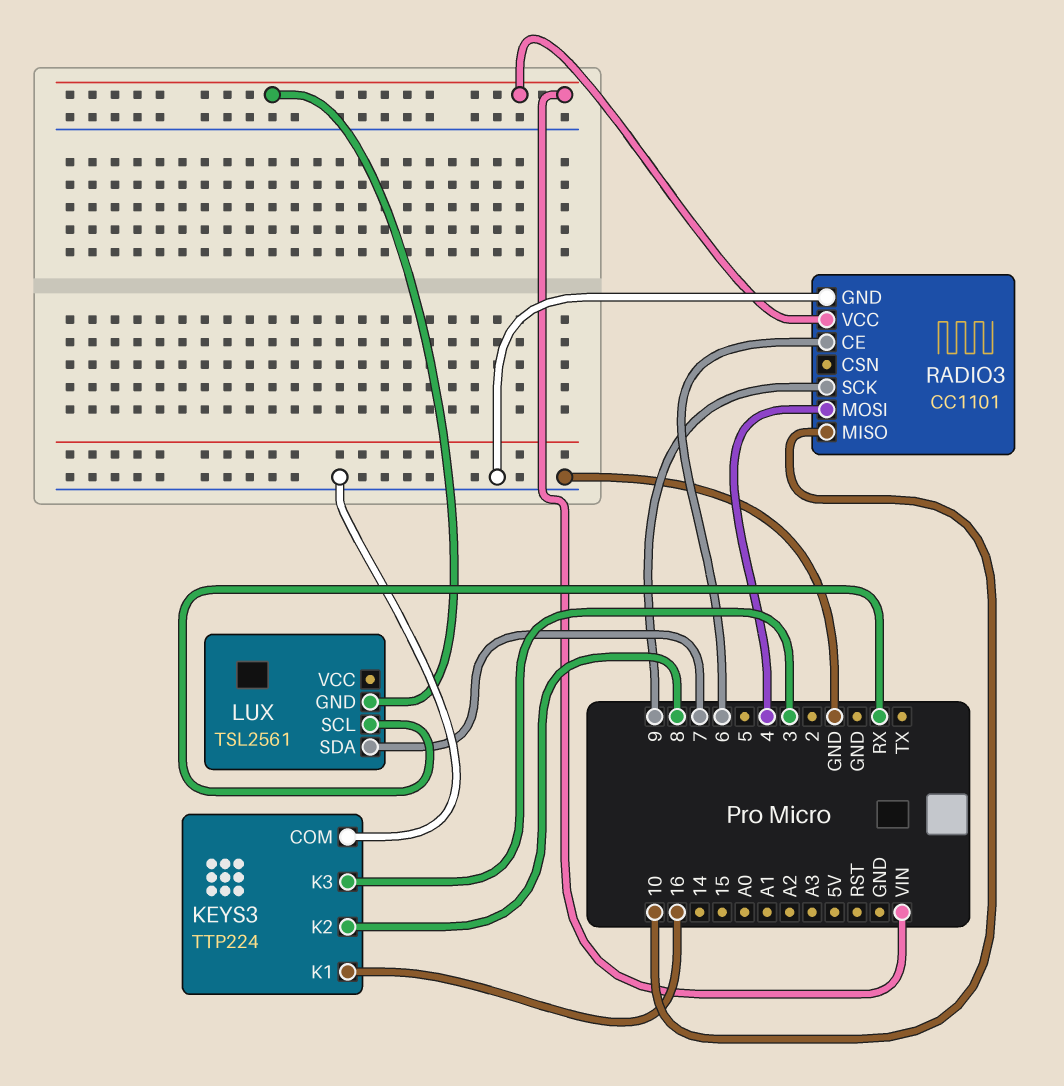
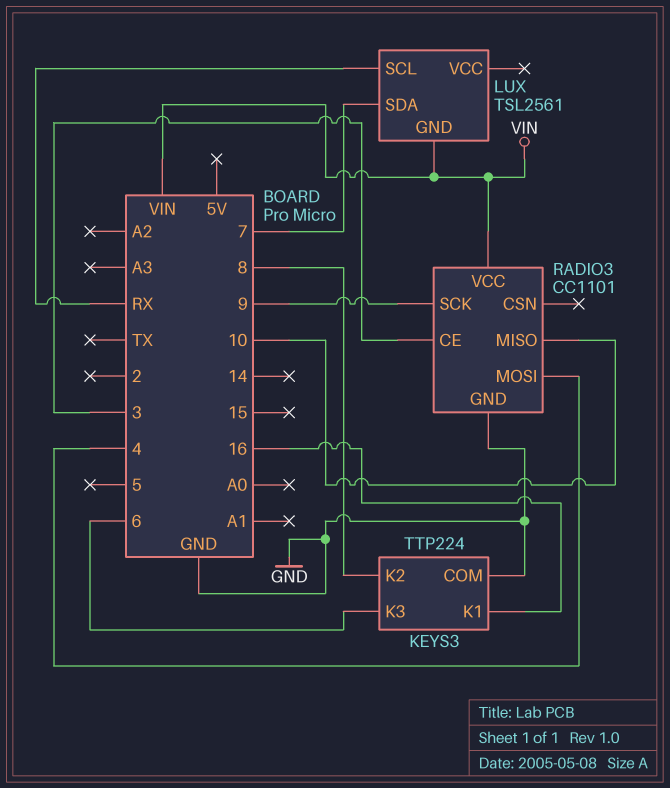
KEYS3 pin K3: 3 -> 6
RADIO3 pin CE: 6 -> 3

